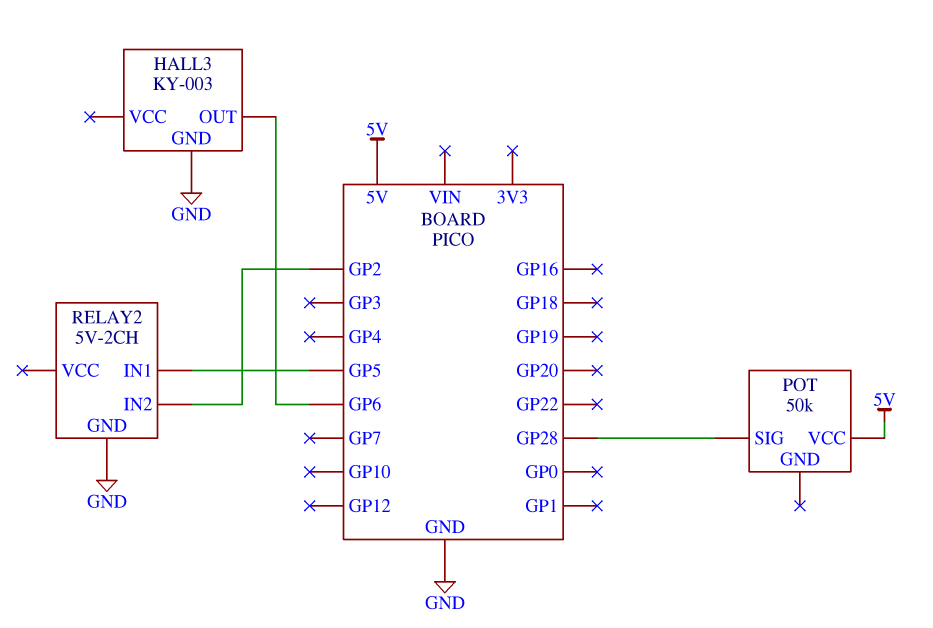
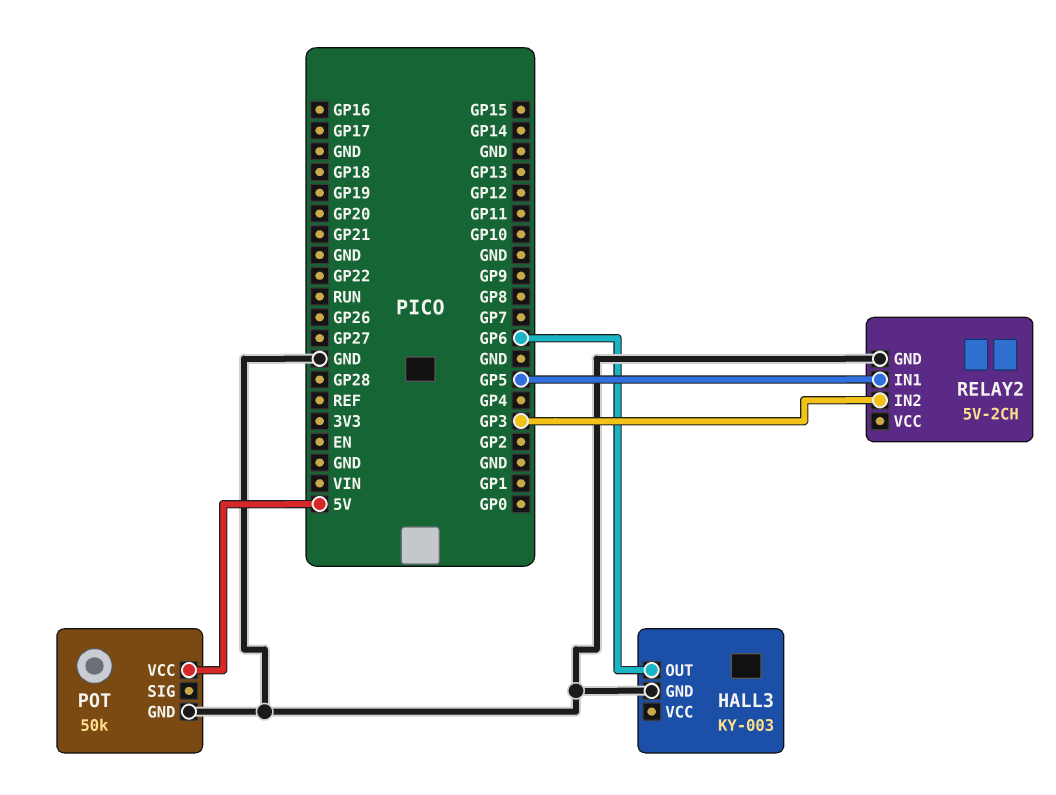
POT pin GND: none -> GND
POT pin SIG: GP28 -> none
RELAY2 pin IN2: GP2 -> GP3

